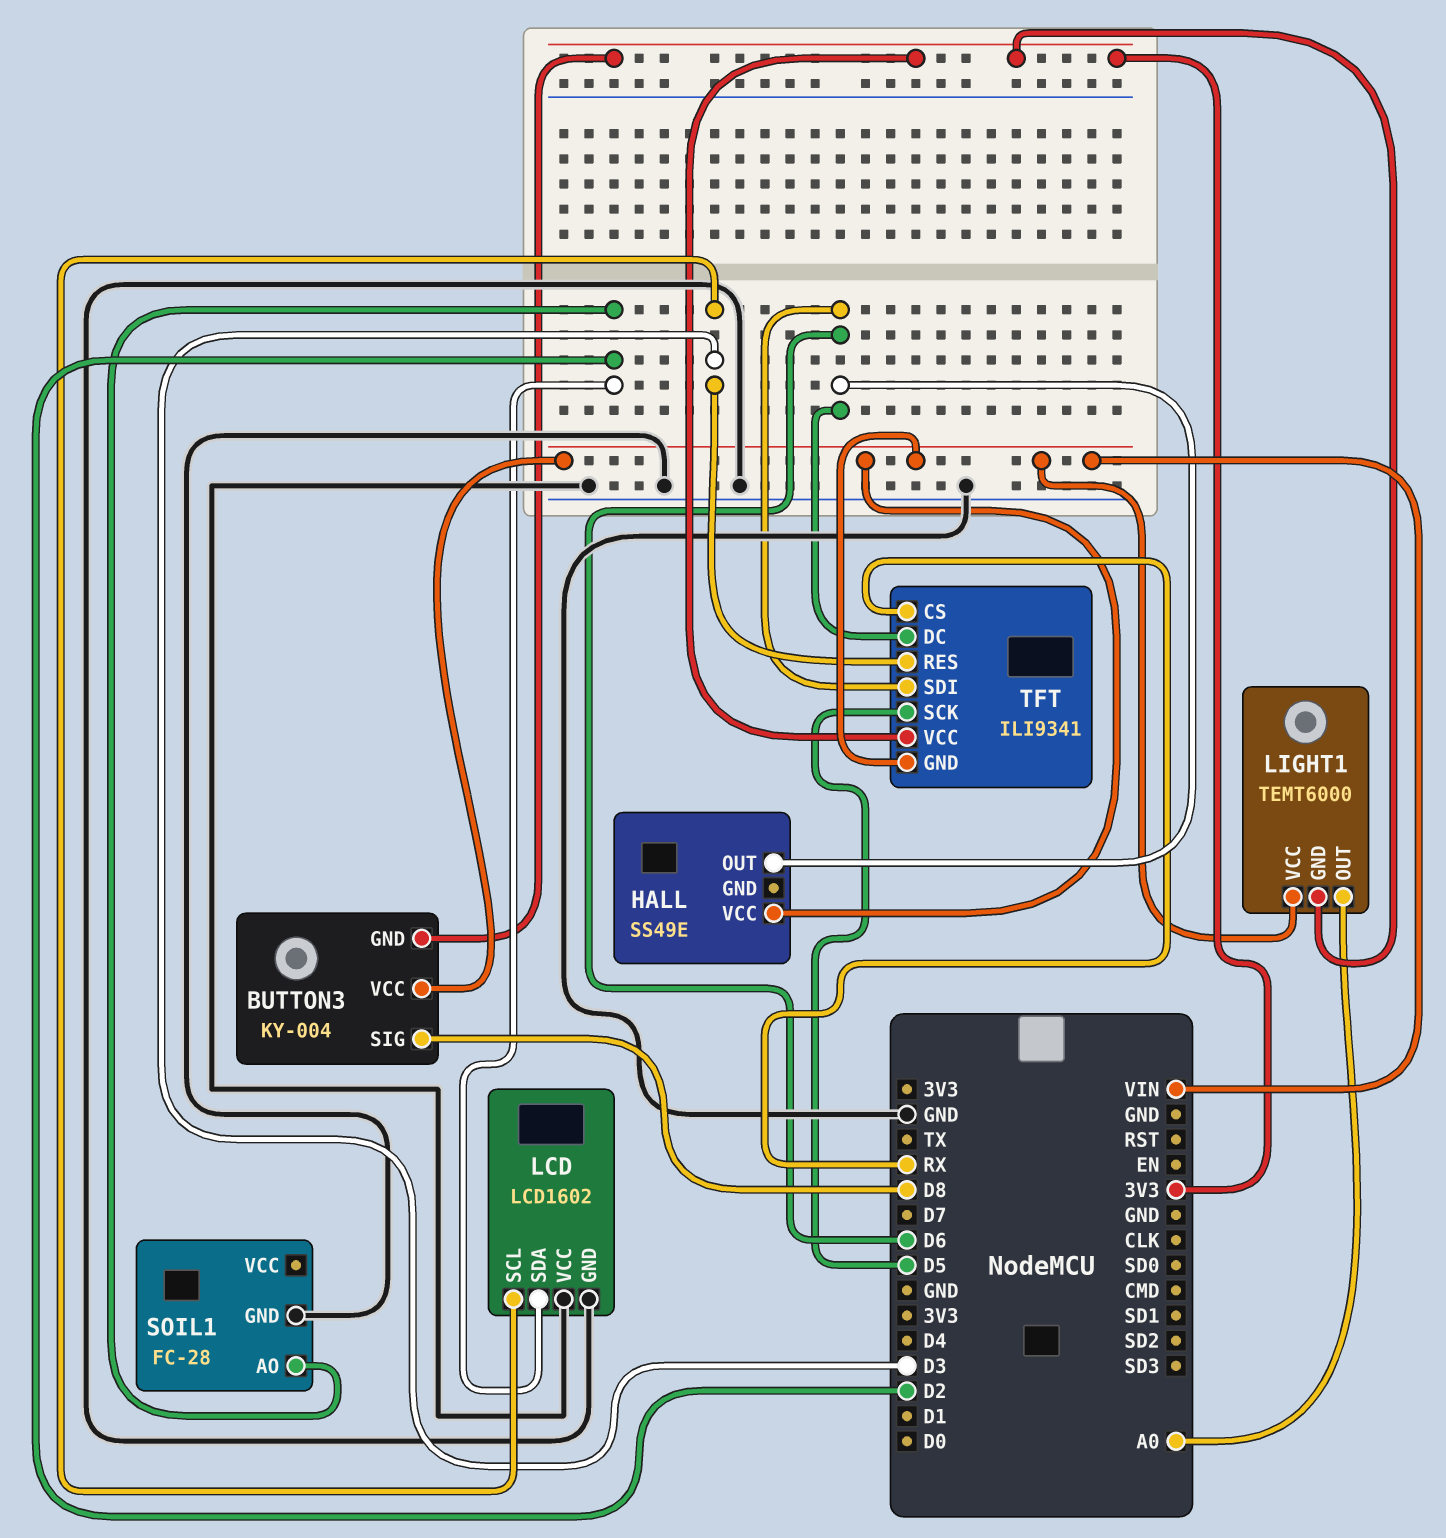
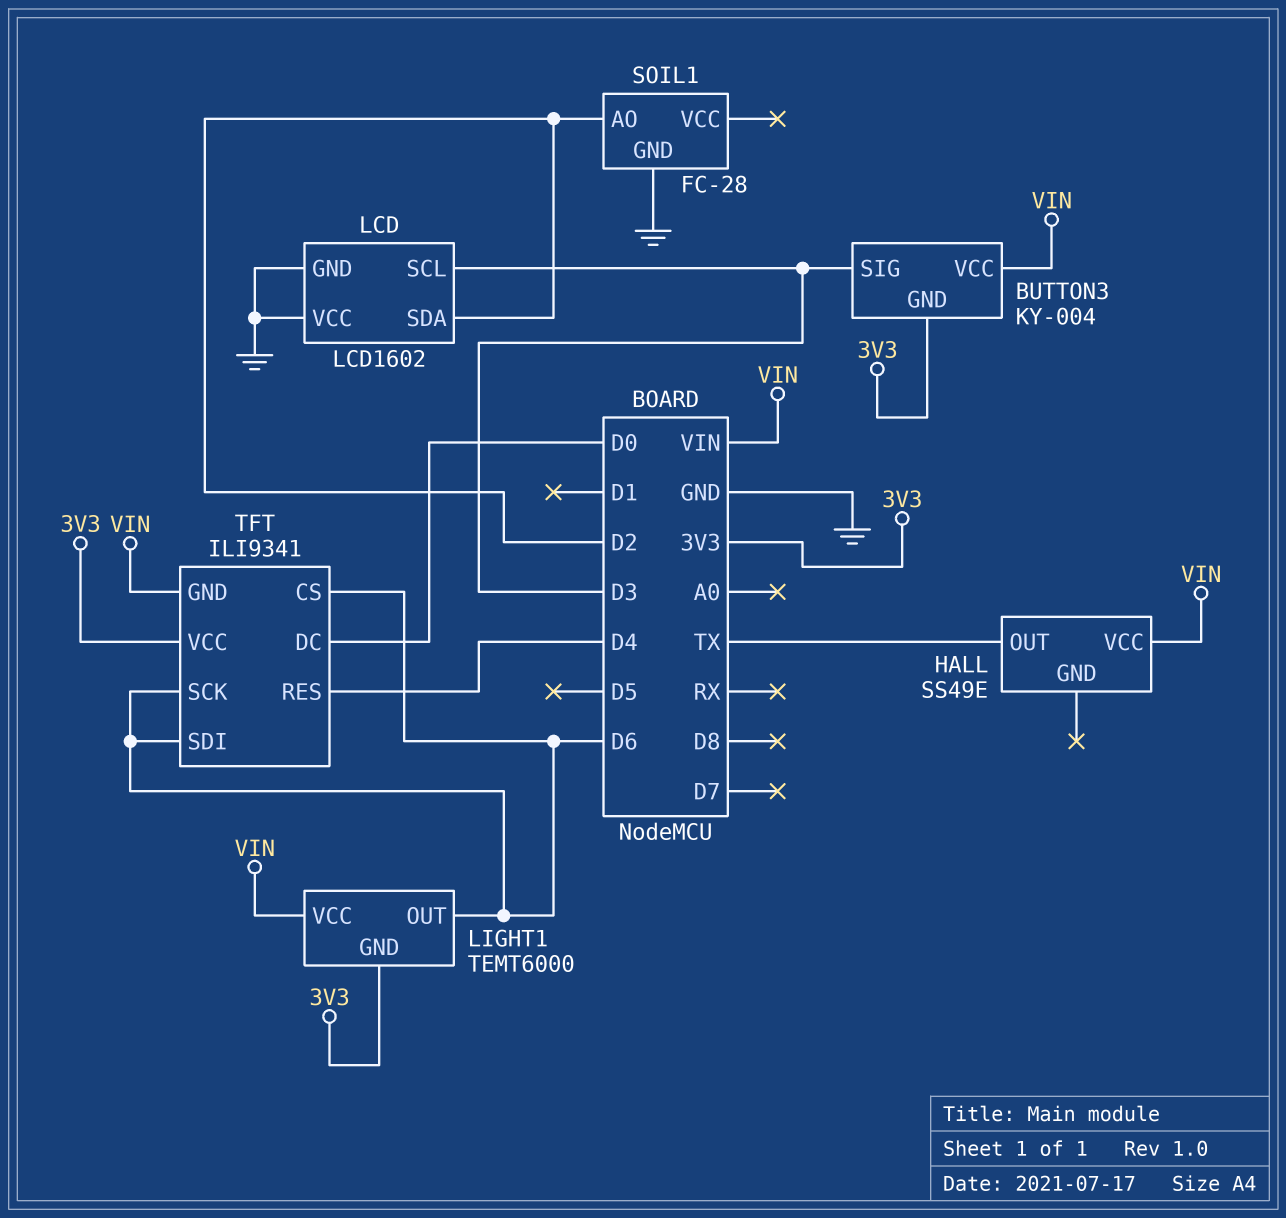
BUTTON3 pin SIG: D8 -> D3
HALL pin OUT: D6 -> TX
LIGHT1 pin OUT: A0 -> D6
TFT pin CS: RX -> D6
TFT pin DC: D6 -> D0
TFT pin RES: D3 -> D4
TFT pin SCK: D5 -> D6

